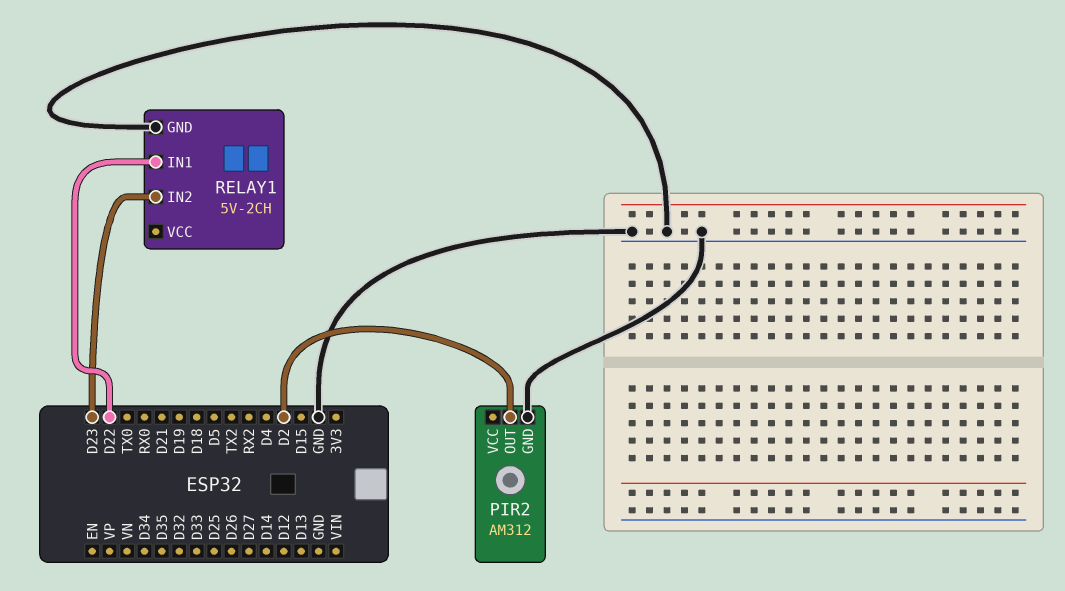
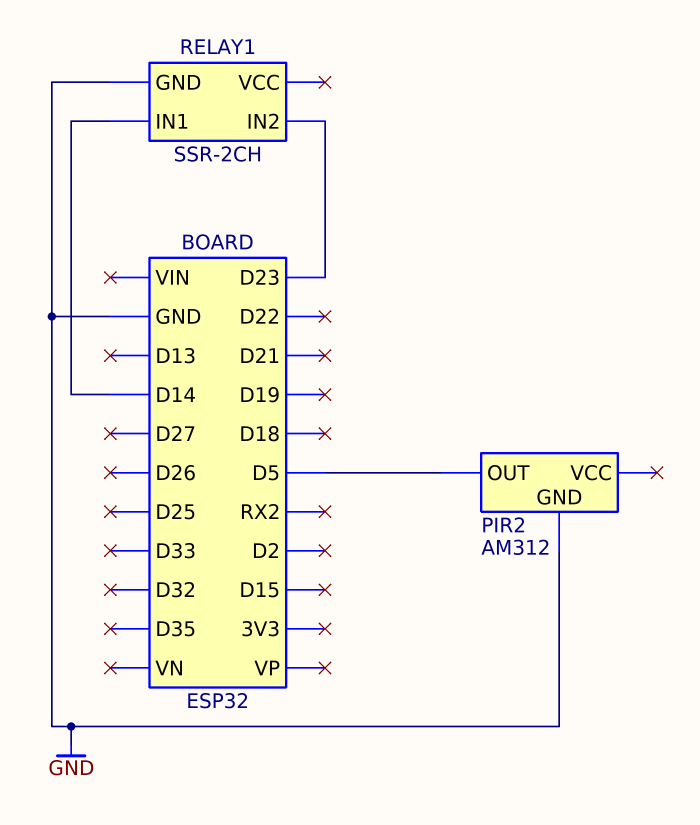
PIR2 pin OUT: D2 -> D5
RELAY1: 5V-2CH -> SSR-2CH
RELAY1 pin IN1: D22 -> D14

